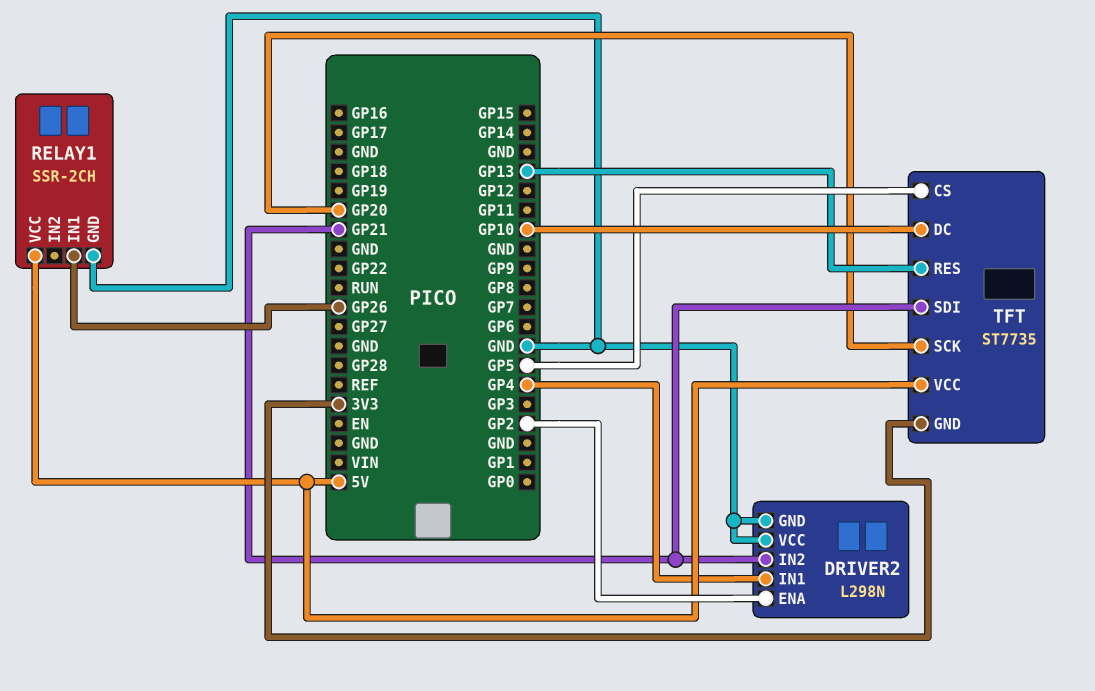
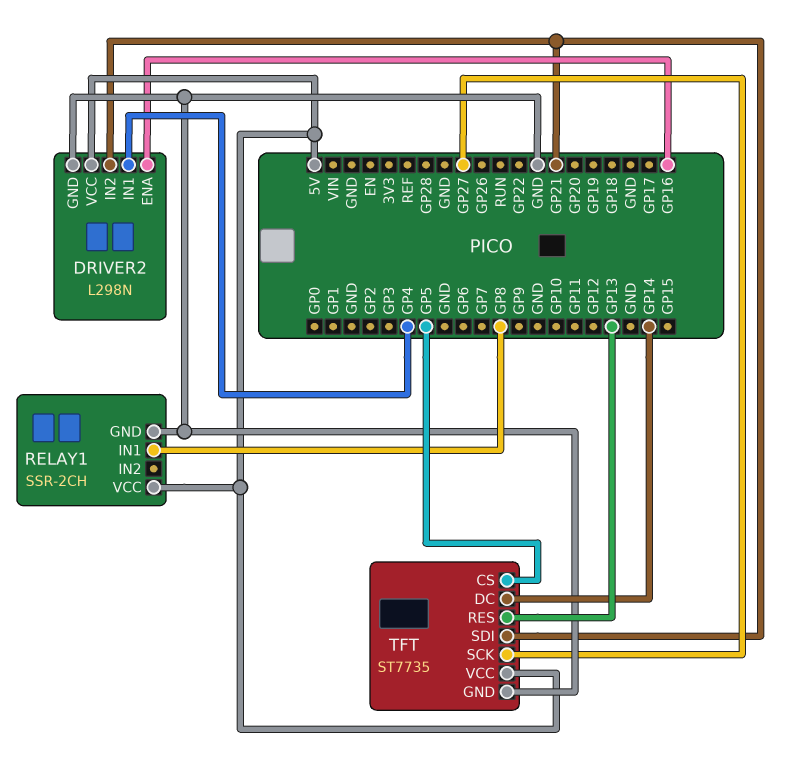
DRIVER2 pin ENA: GP2 -> GP16
DRIVER2 pin VCC: GND -> 5V
RELAY1 pin IN1: GP26 -> GP8
TFT pin DC: GP10 -> GP14
TFT pin GND: 3V3 -> GND
TFT pin SCK: GP20 -> GP27

